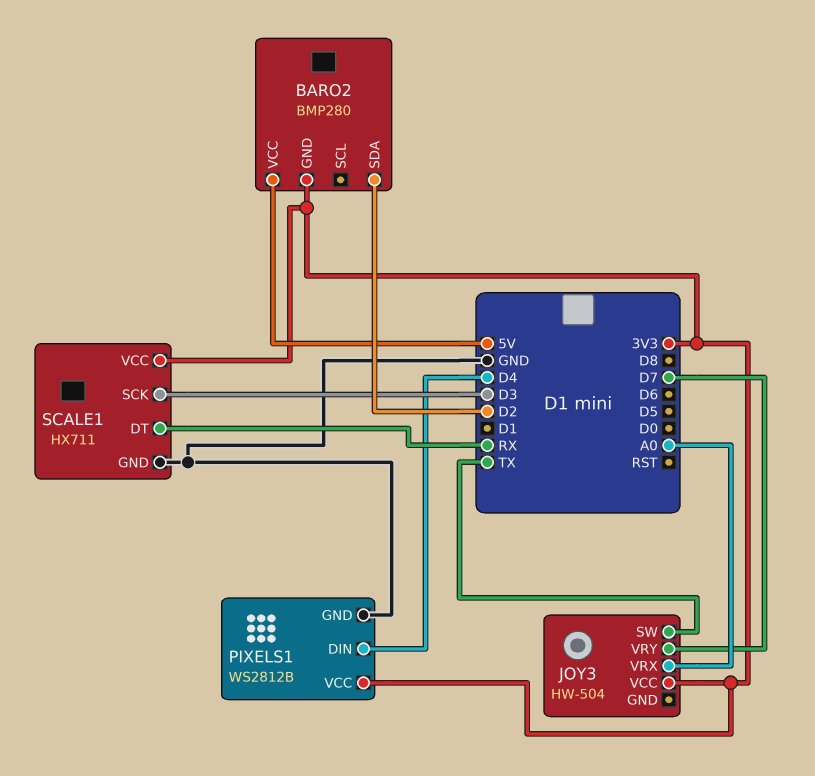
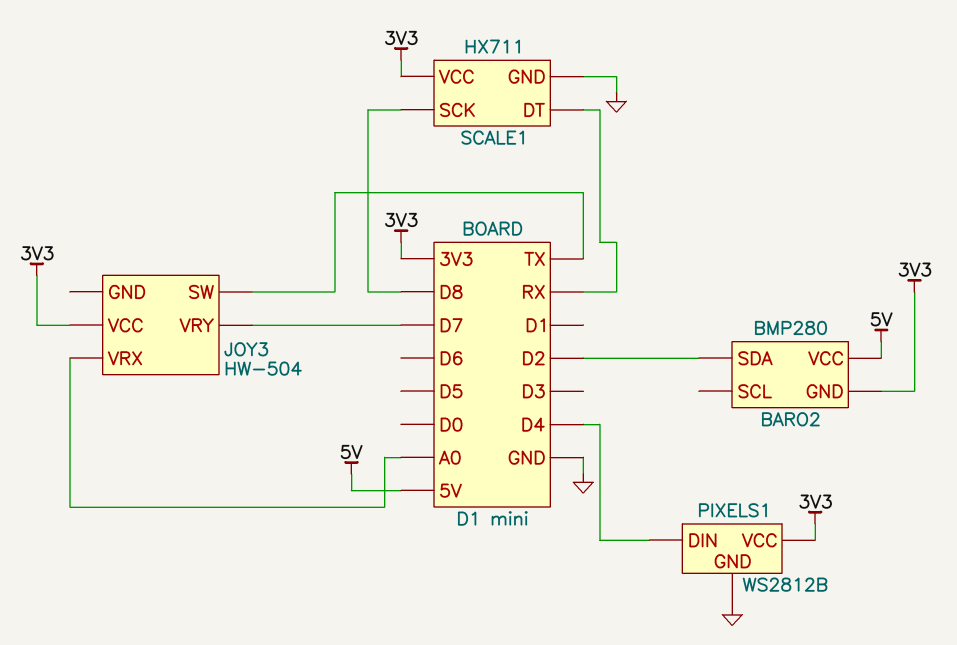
SCALE1 pin SCK: D3 -> D8

